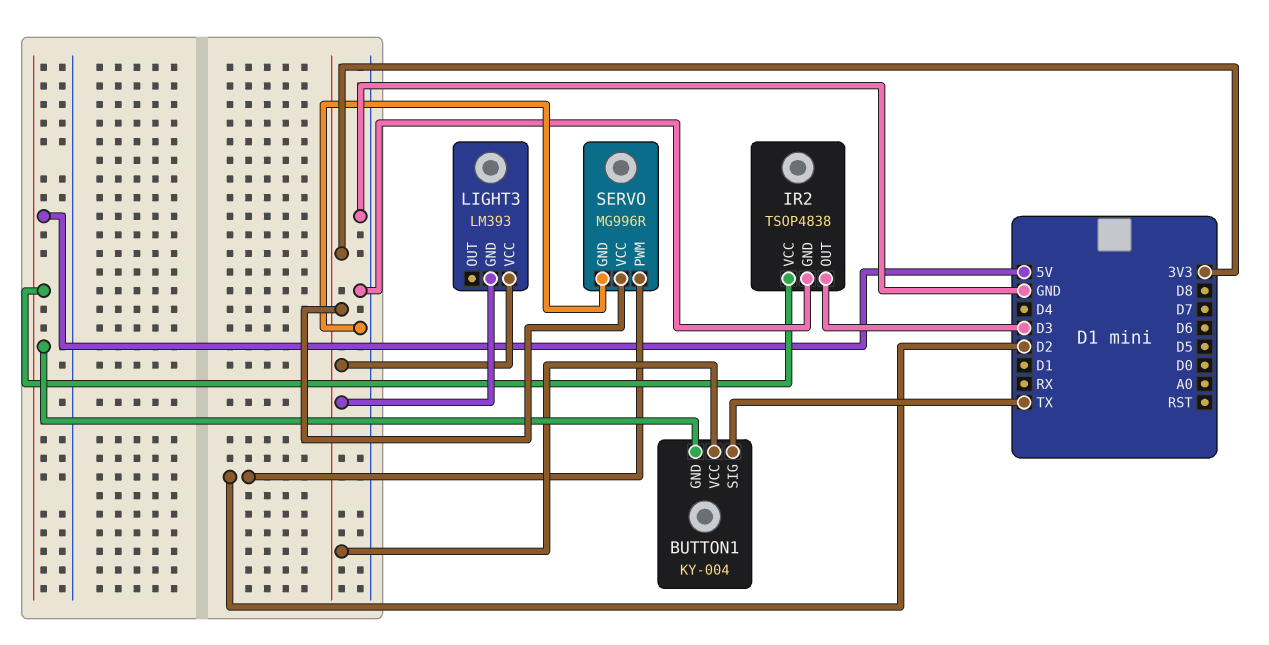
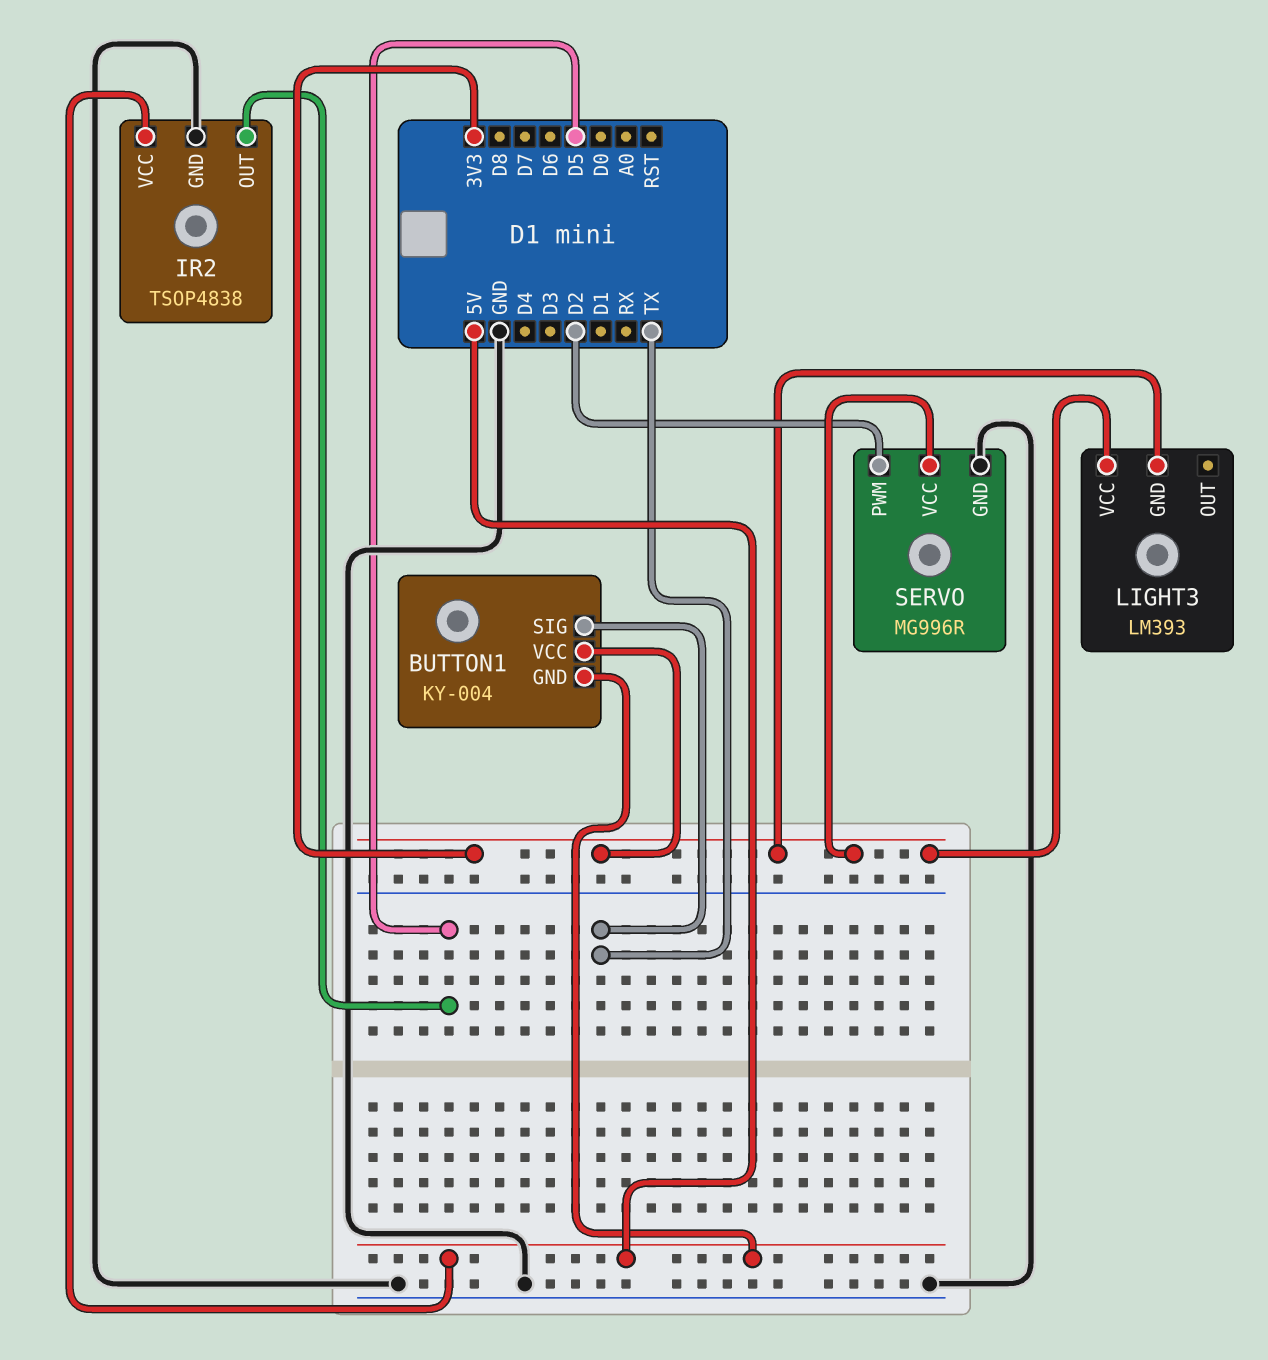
IR2 pin OUT: D3 -> D5

